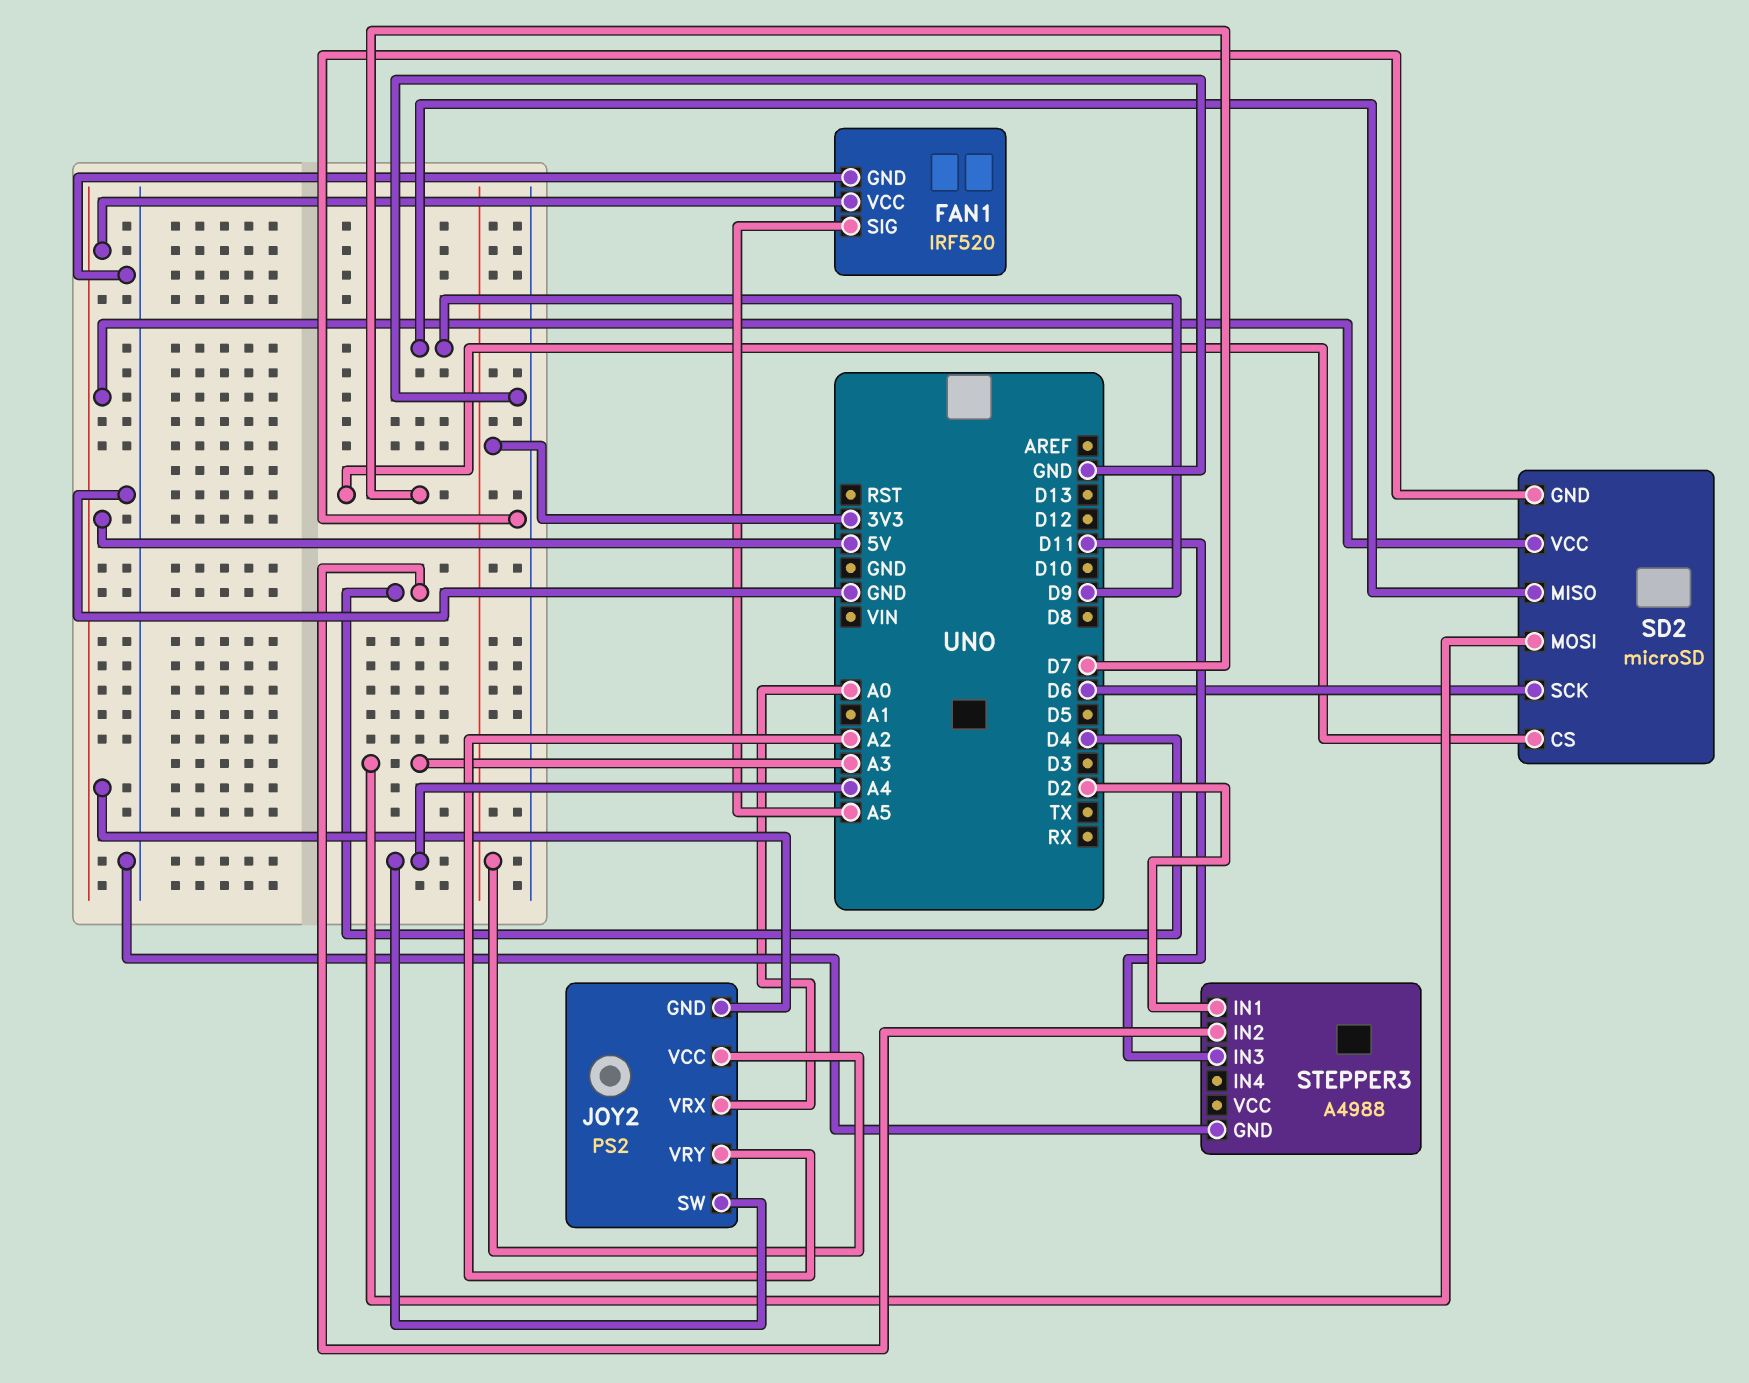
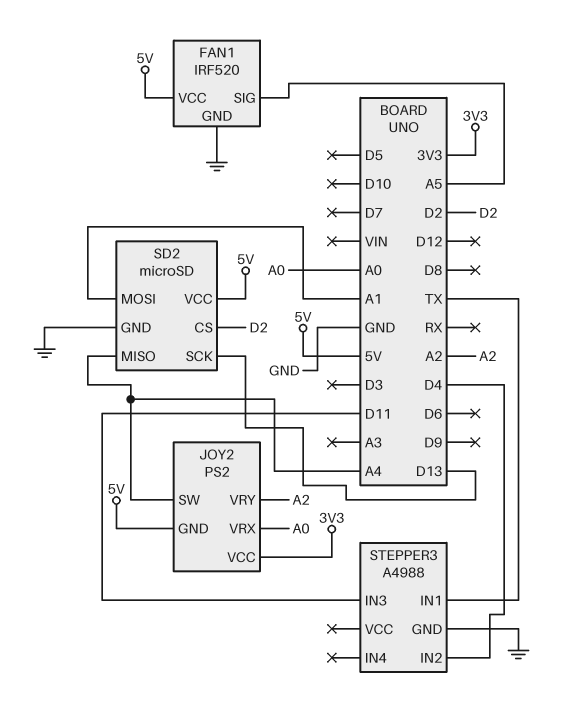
SD2 pin CS: D7 -> D2
SD2 pin MISO: D9 -> A4
SD2 pin MOSI: A3 -> A1
SD2 pin SCK: D6 -> D13
STEPPER3 pin IN1: D2 -> TX

